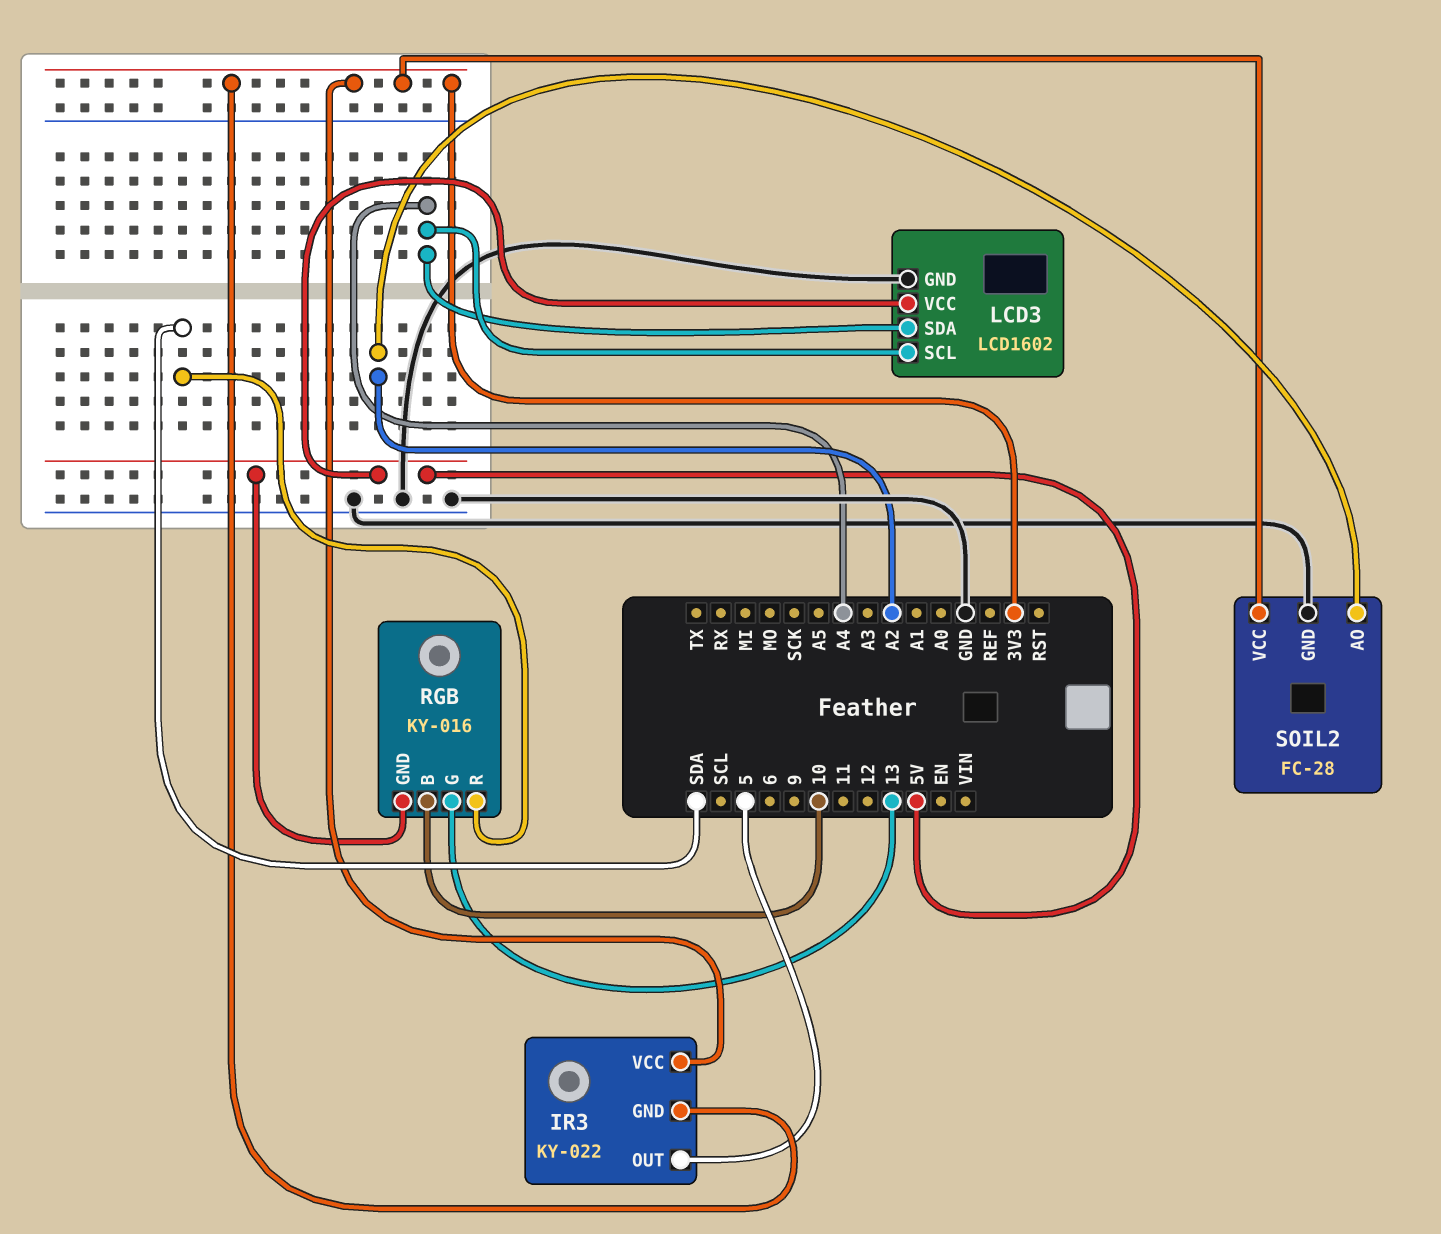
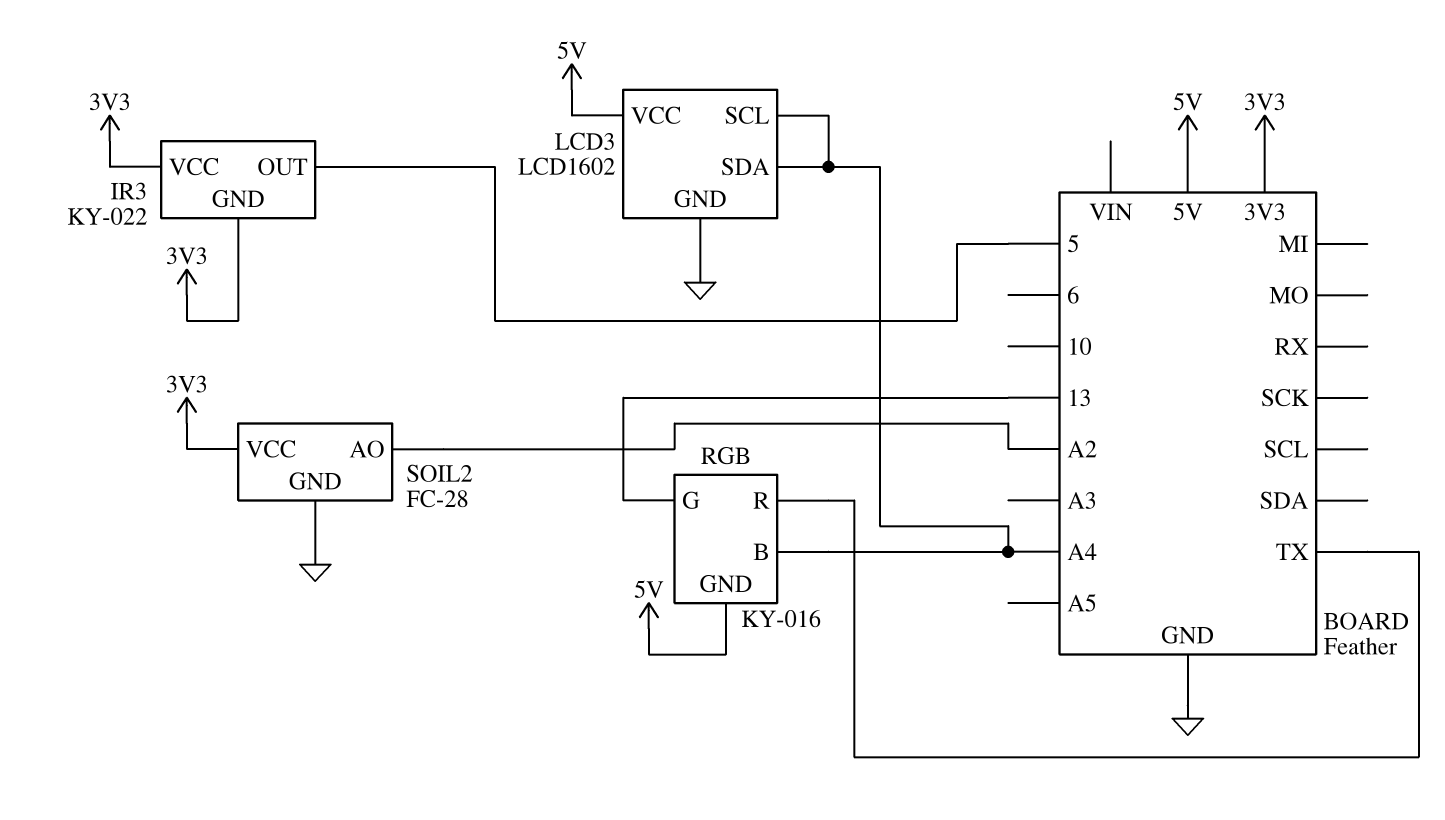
RGB pin B: 10 -> A4
RGB pin R: SDA -> TX

